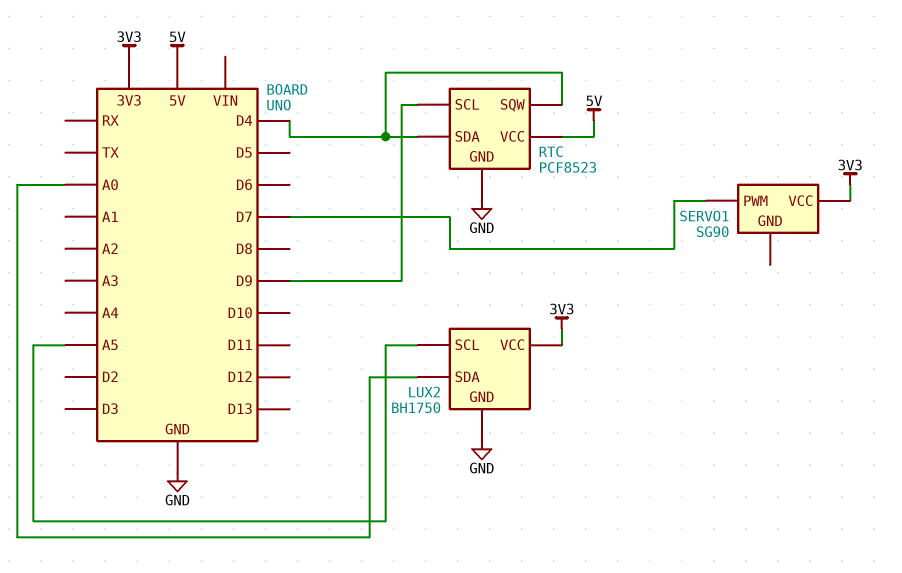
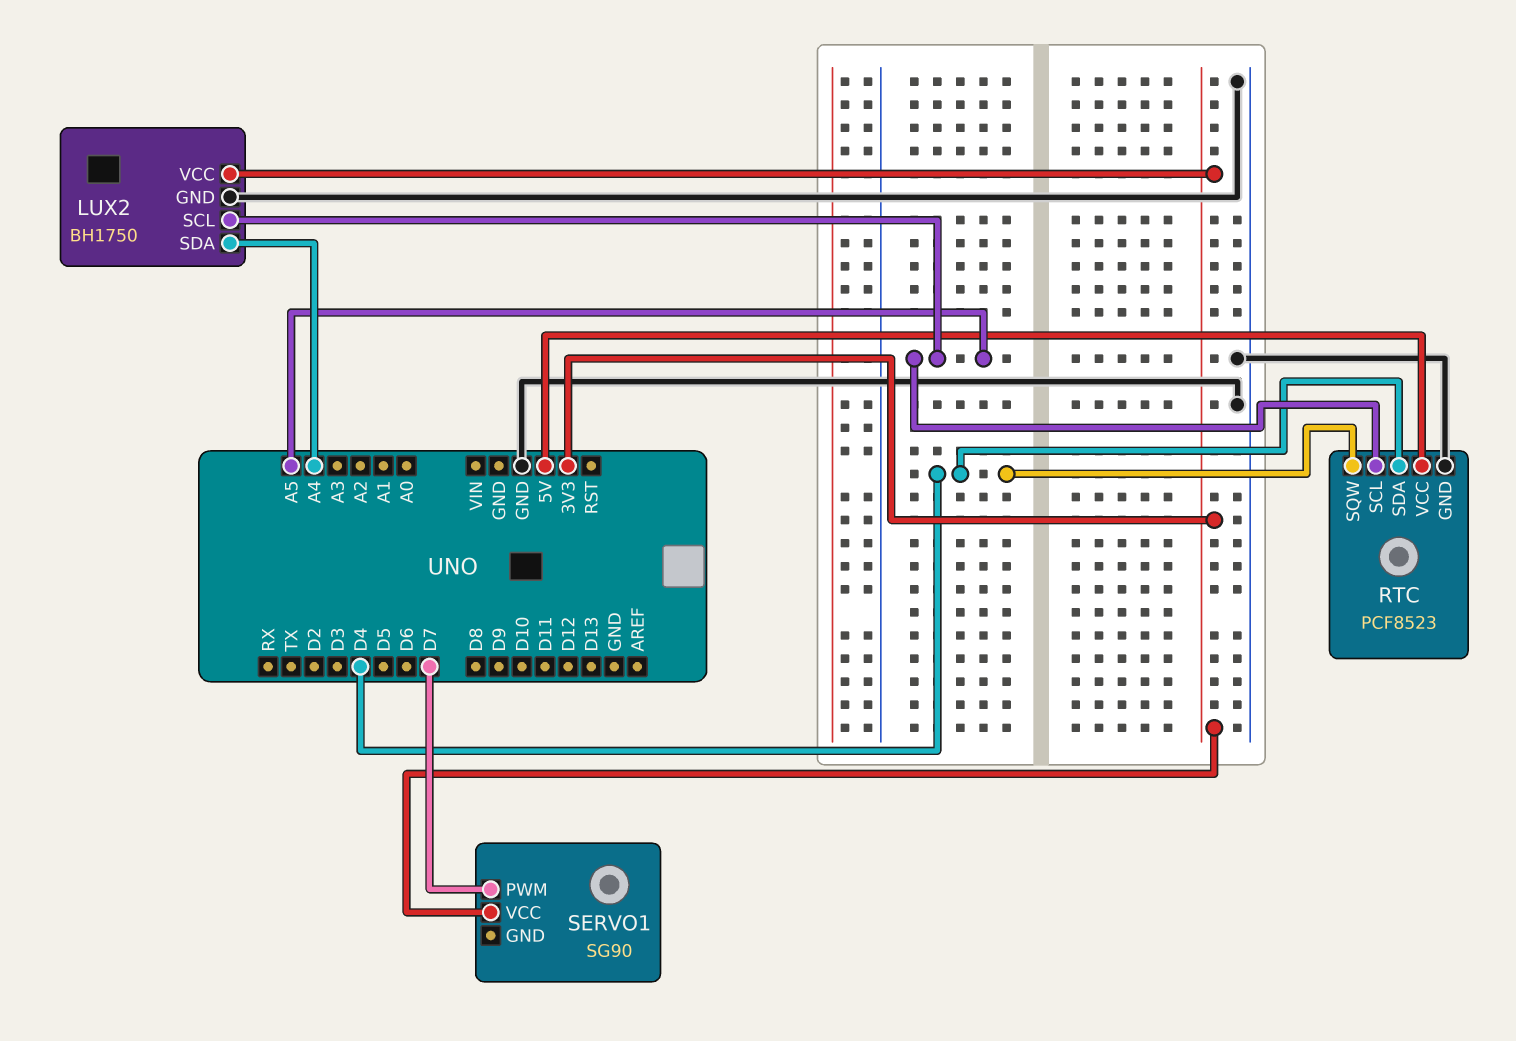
LUX2 pin SDA: A0 -> A4
RTC pin SCL: D9 -> A5

